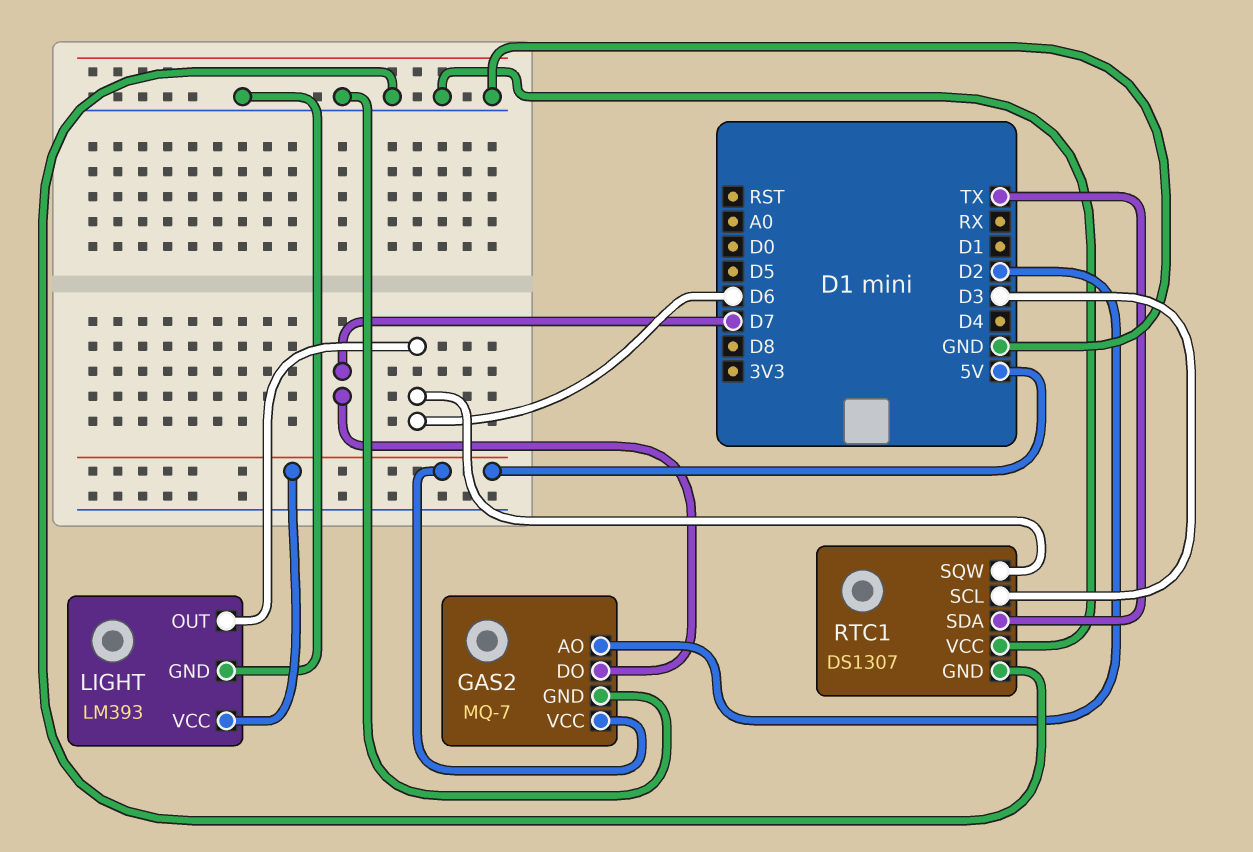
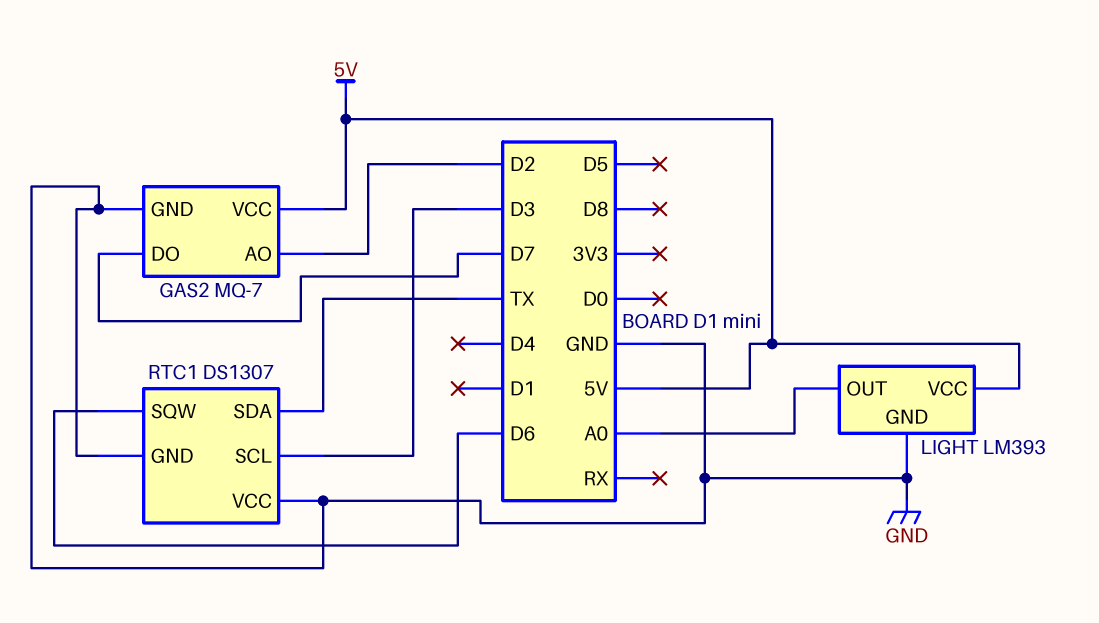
LIGHT pin OUT: D6 -> A0

